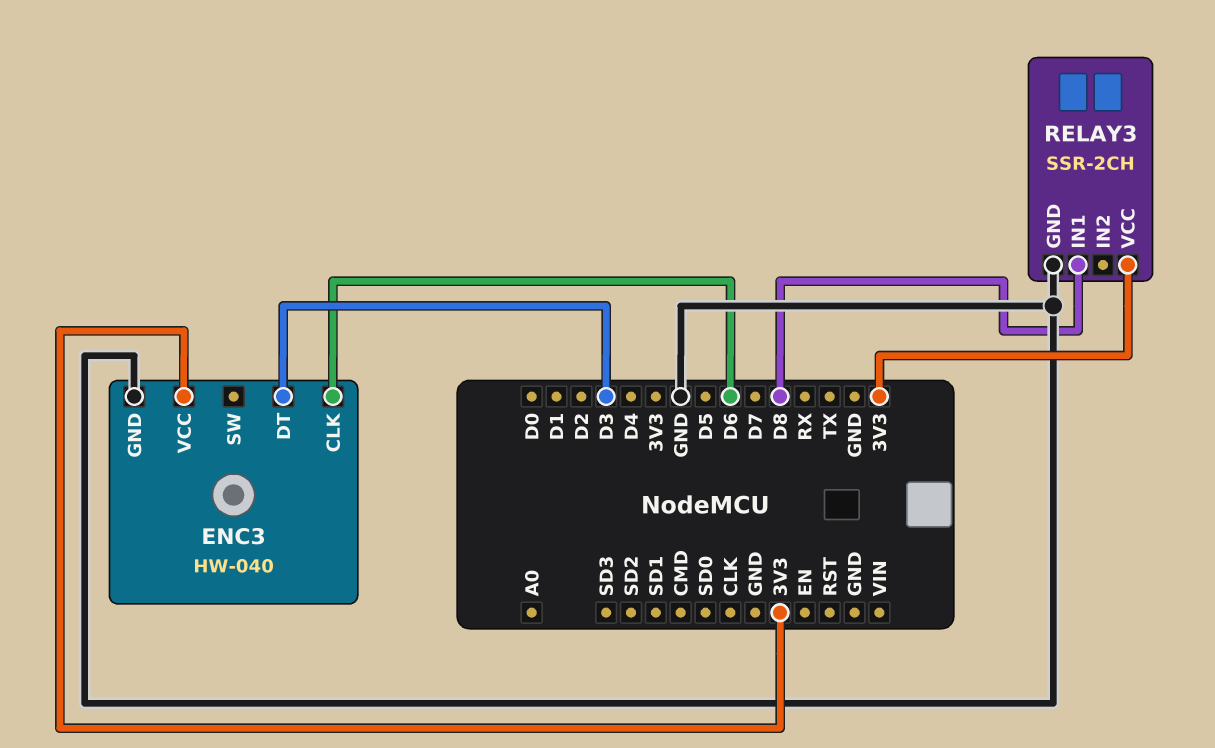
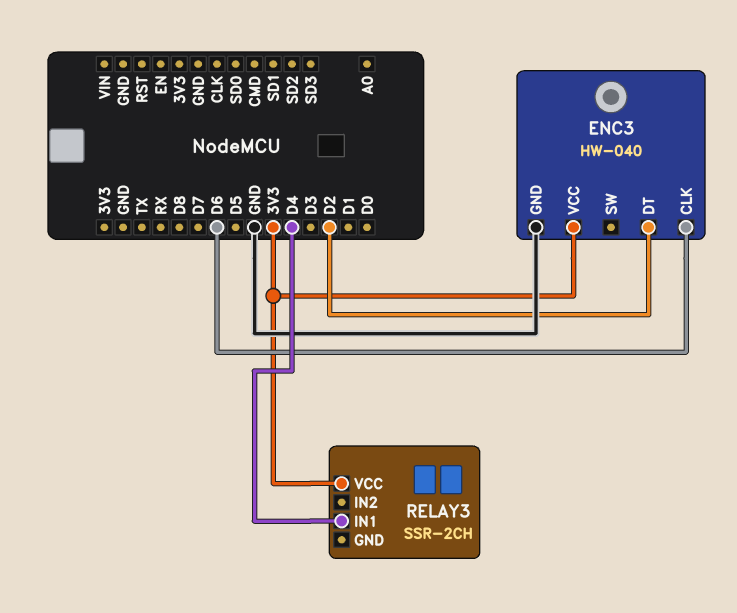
ENC3 pin DT: D3 -> D2
RELAY3 pin GND: GND -> none
RELAY3 pin IN1: D8 -> D4

